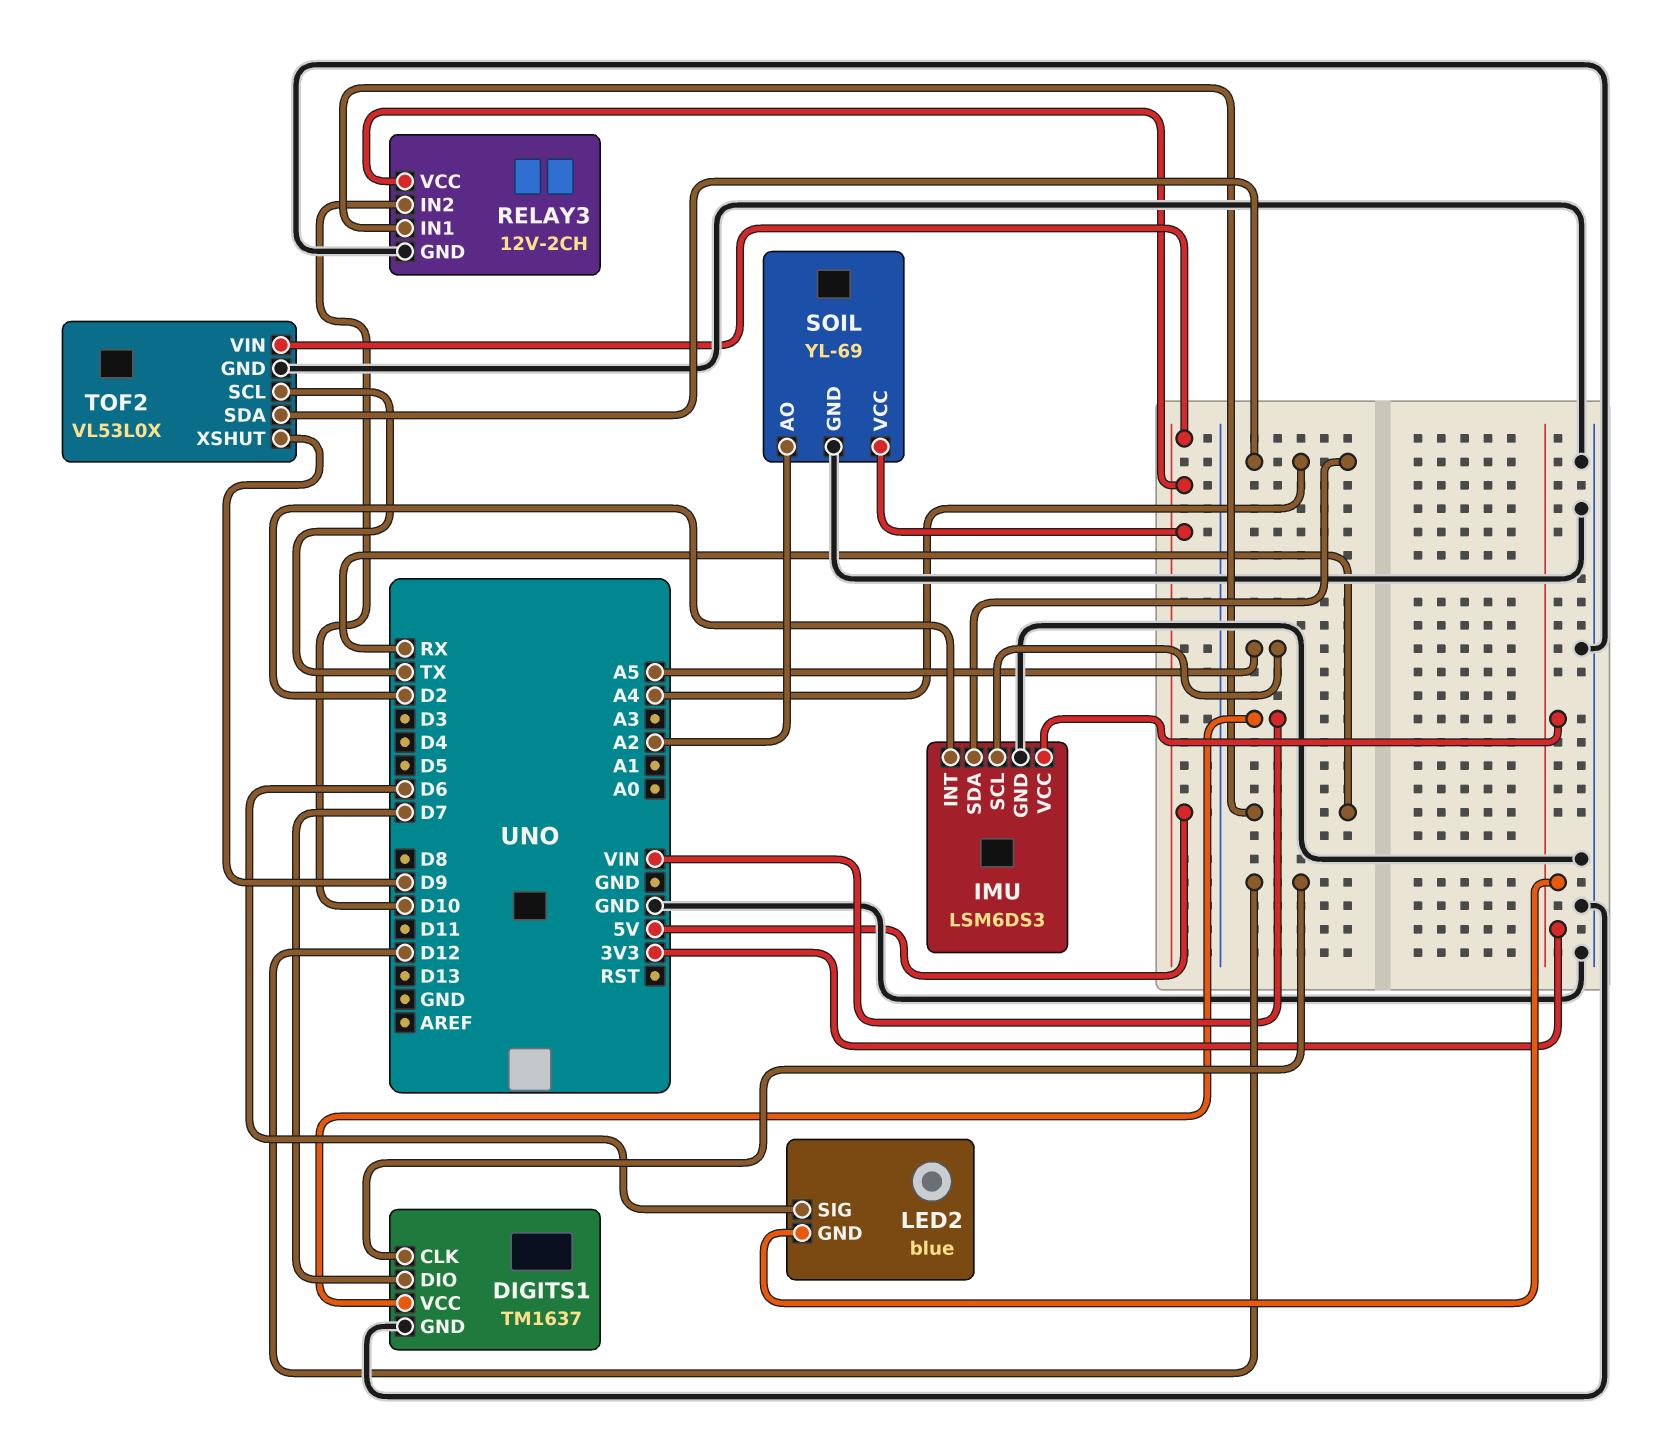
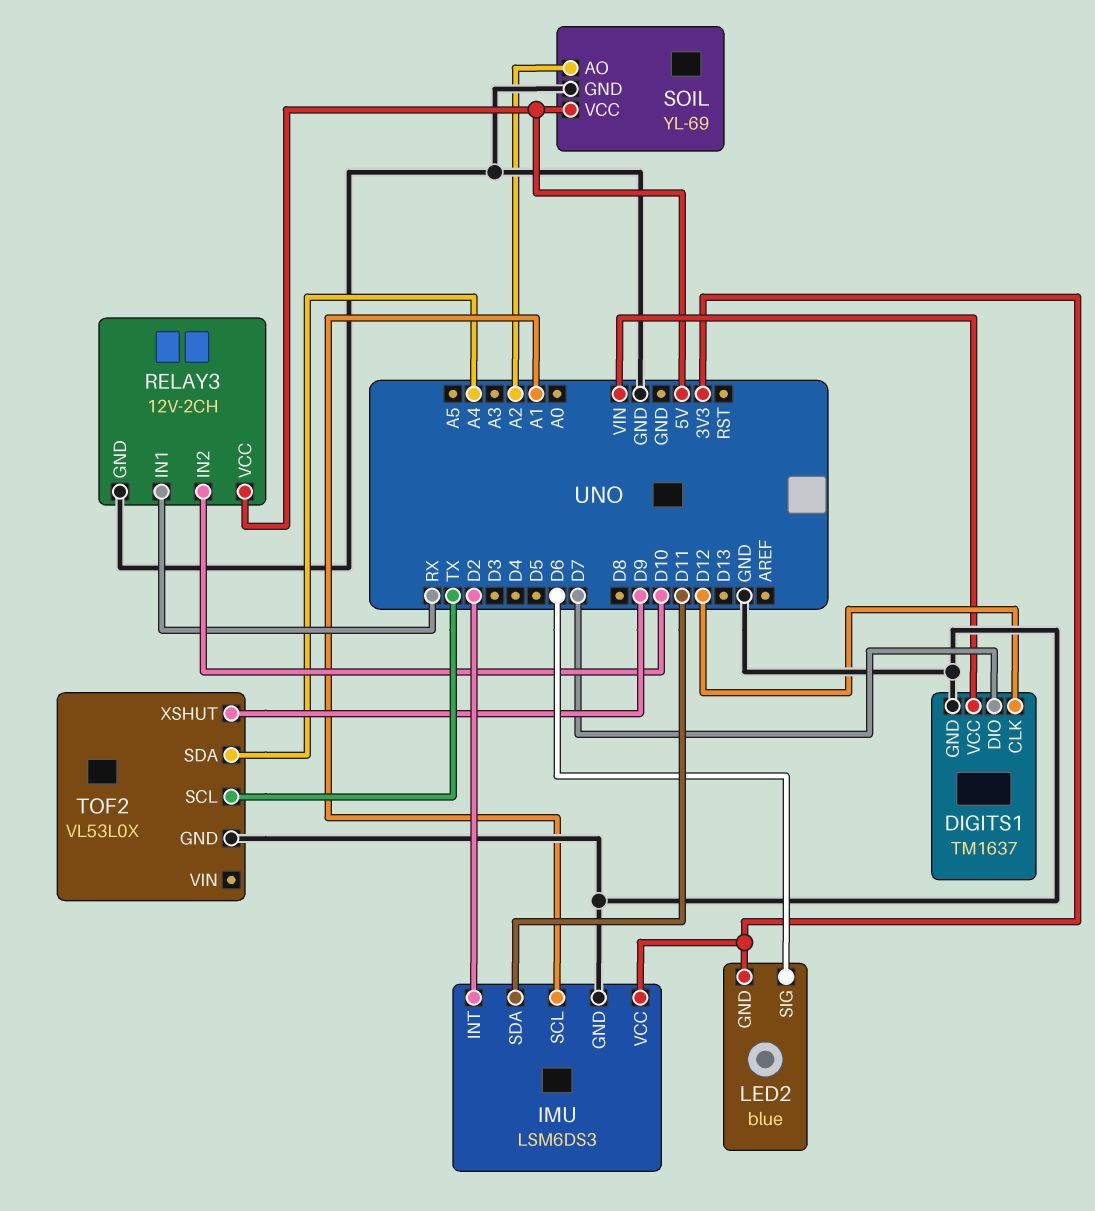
IMU pin SCL: A5 -> A1
IMU pin SDA: A4 -> D11
TOF2 pin VIN: 5V -> none

